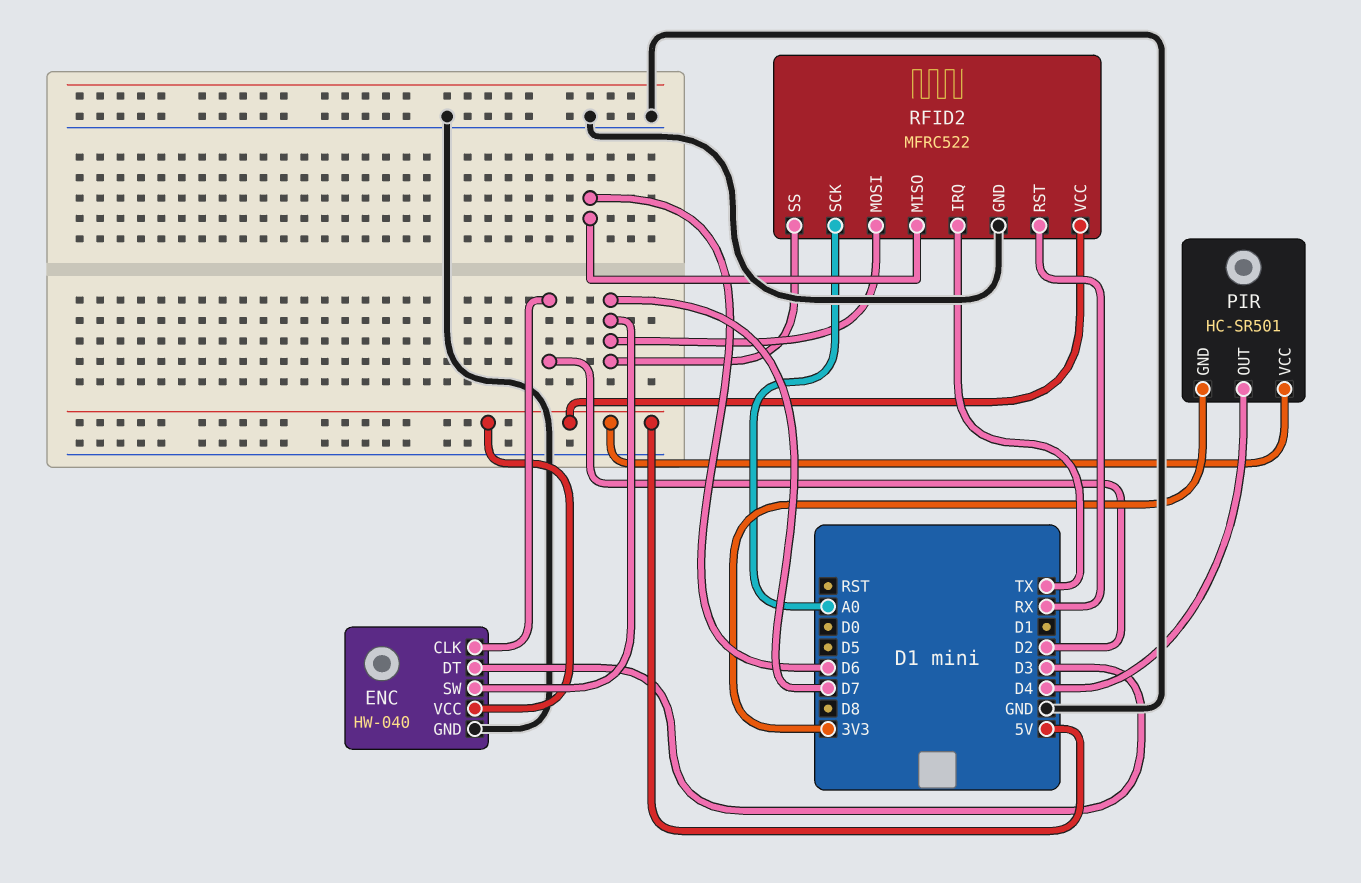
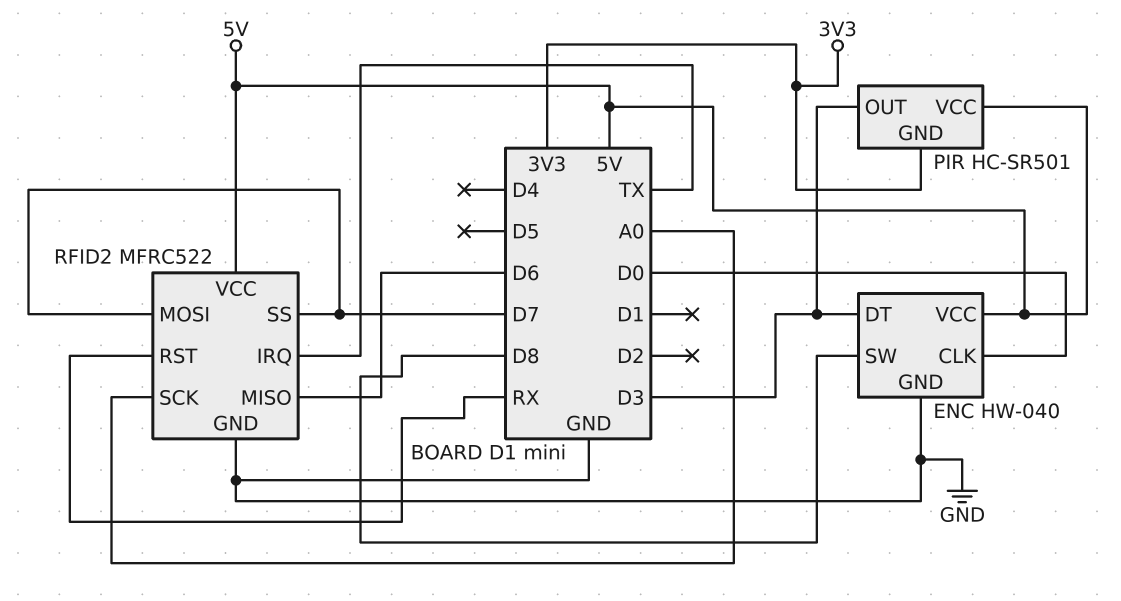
ENC pin CLK: D2 -> D0
ENC pin SW: D7 -> D8
PIR pin OUT: D4 -> D3

